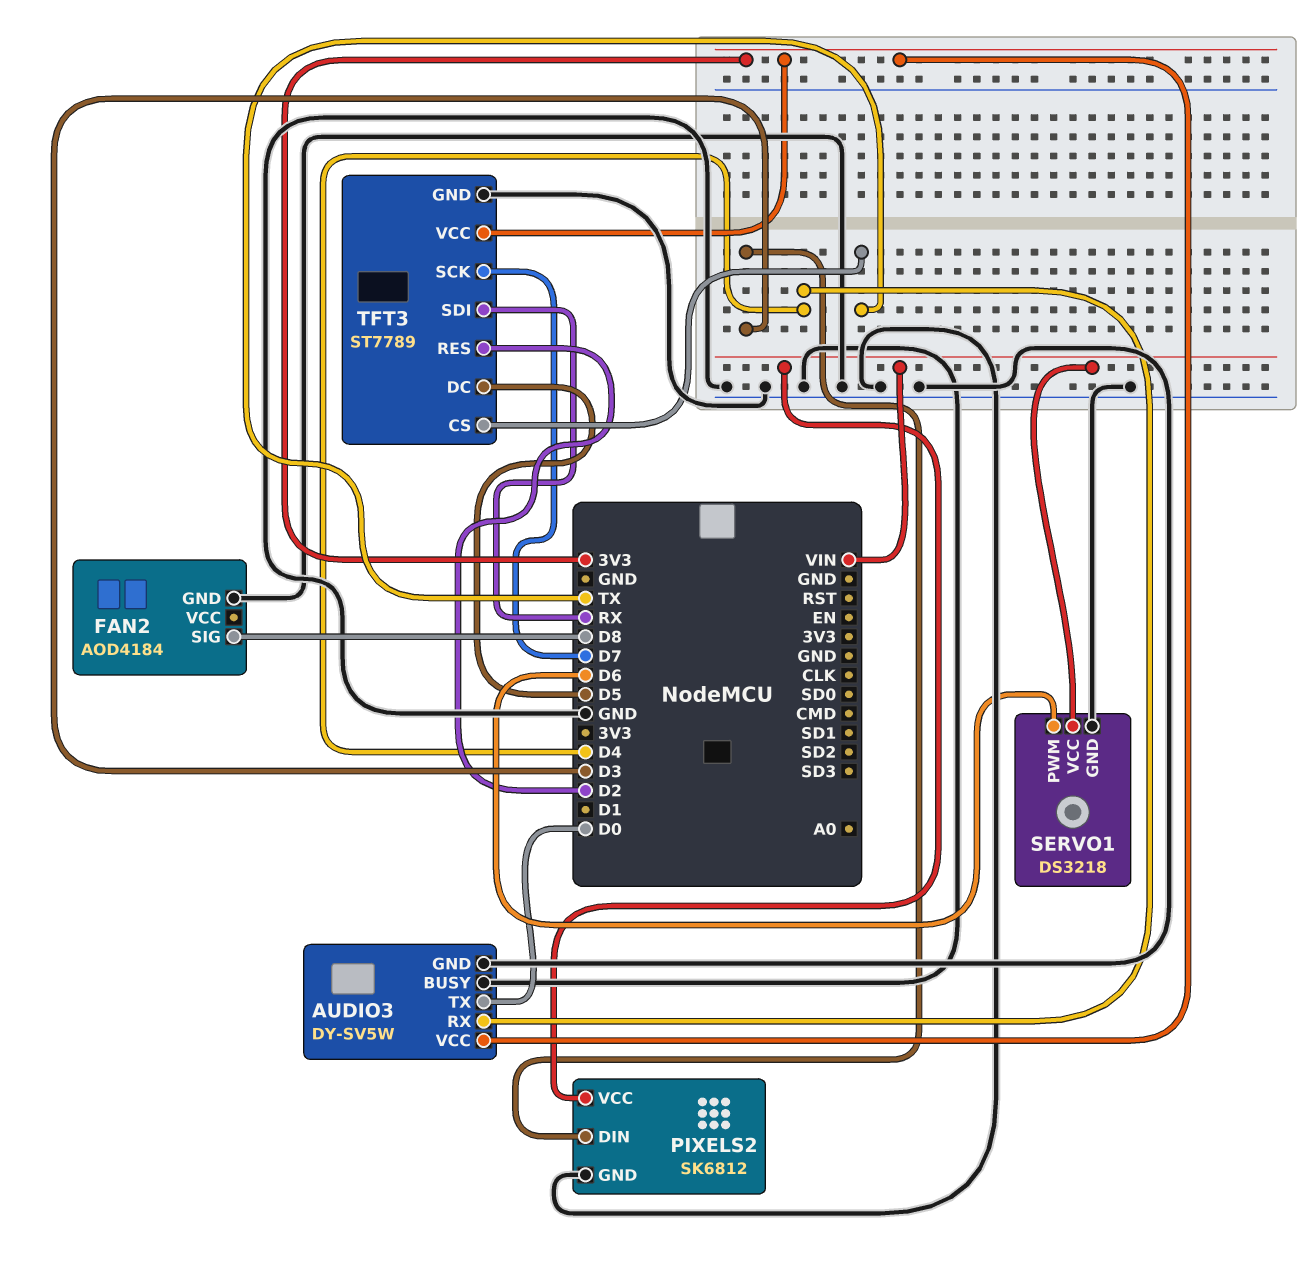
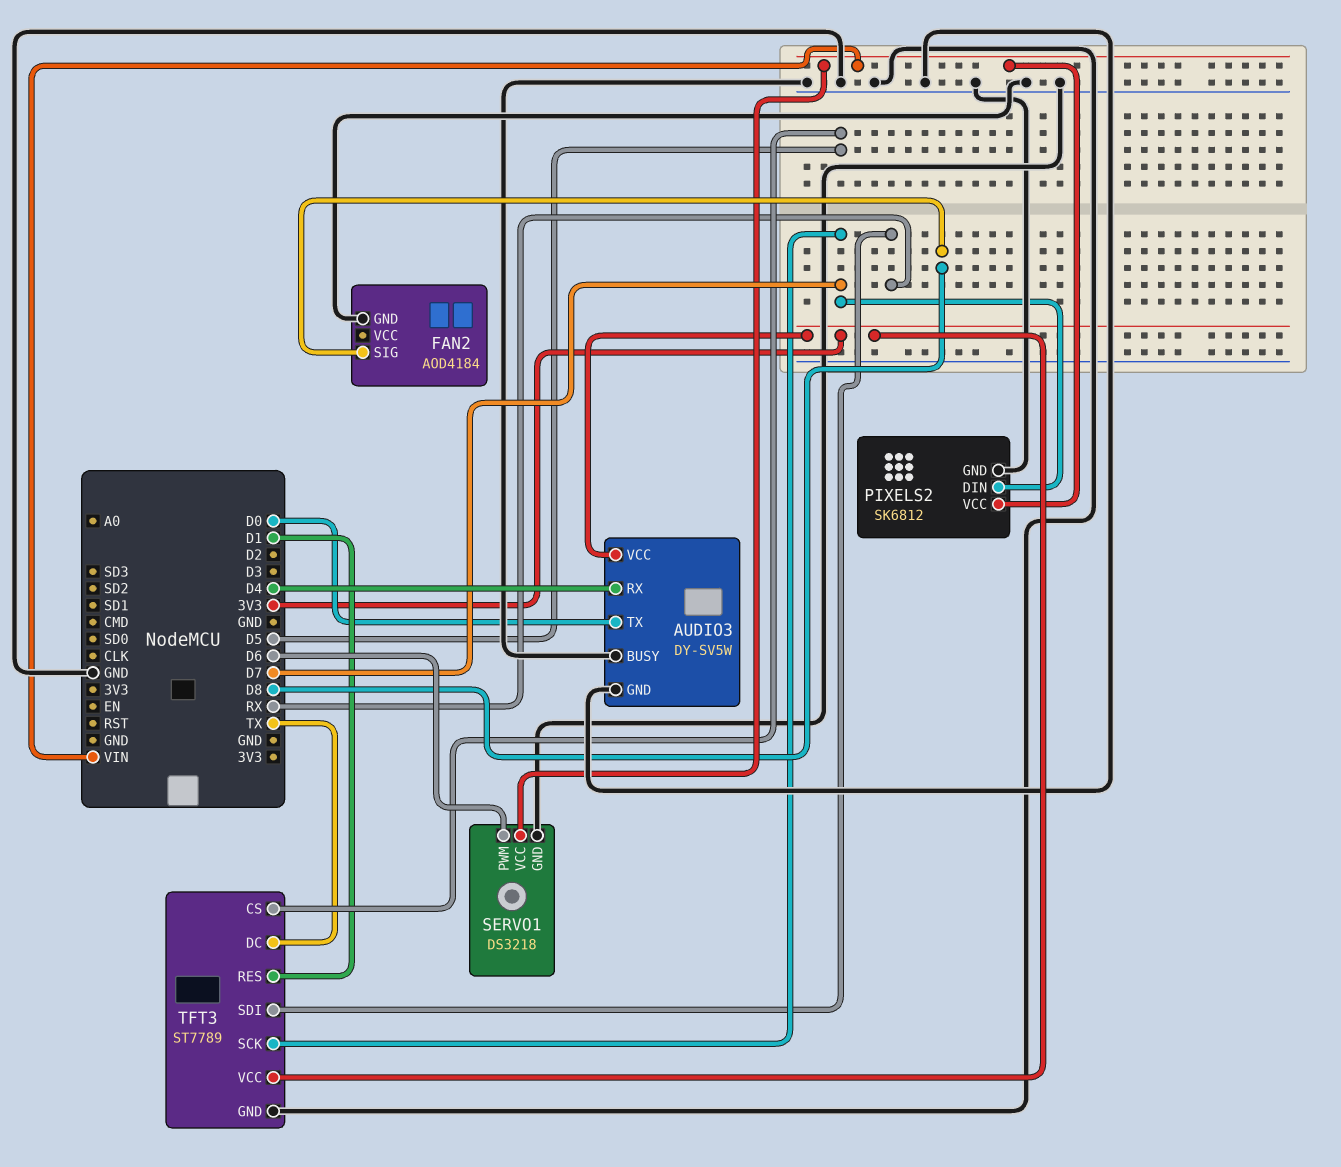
PIXELS2 pin DIN: D3 -> D7
TFT3 pin CS: TX -> D5
TFT3 pin DC: D5 -> TX
TFT3 pin RES: D2 -> D1

